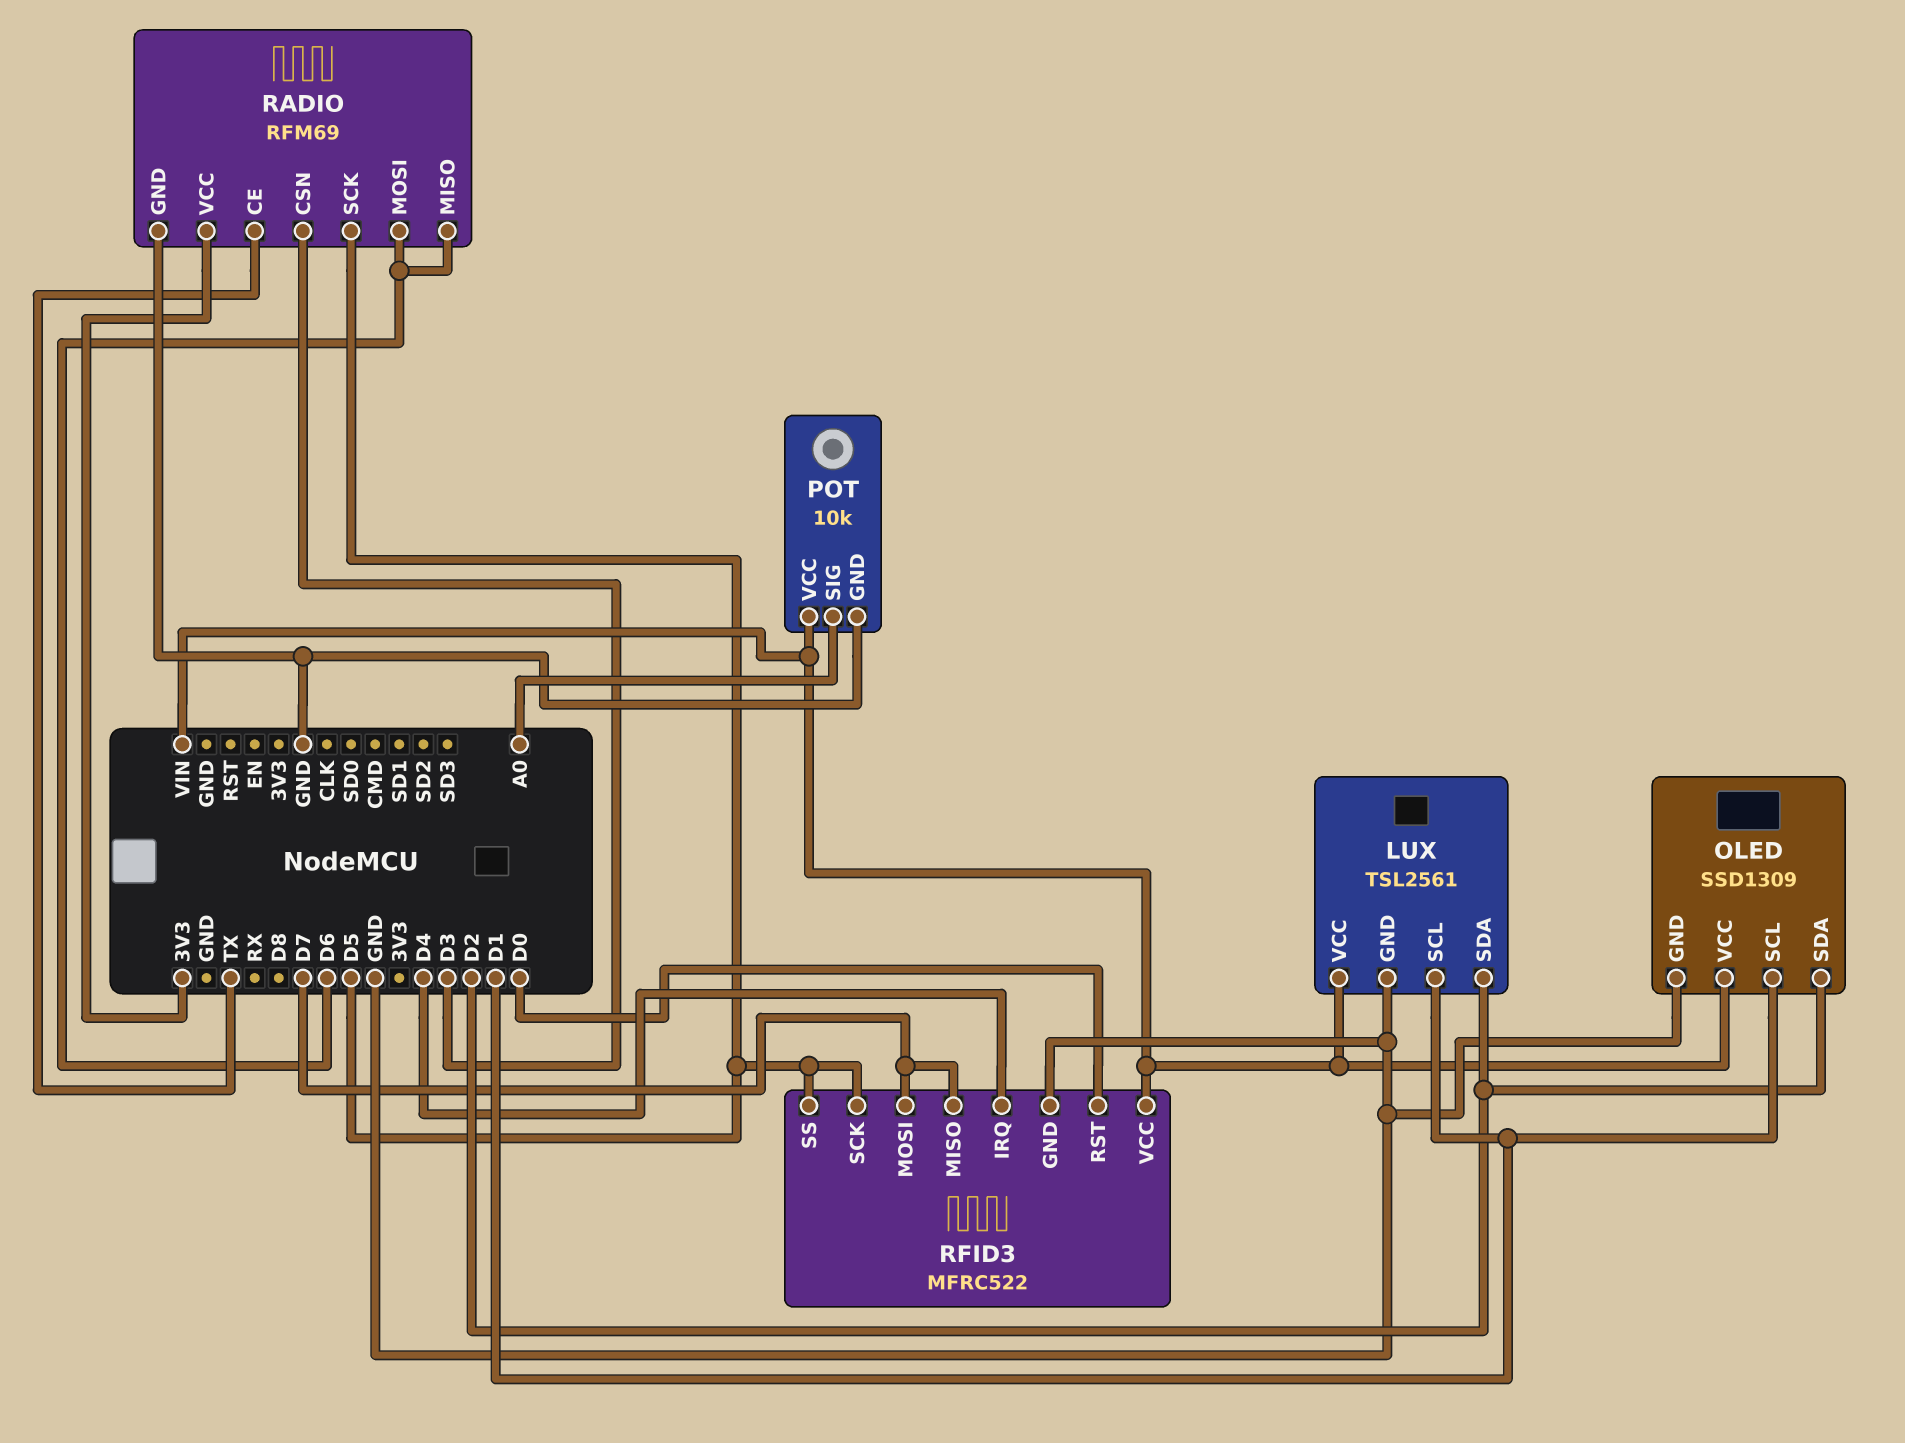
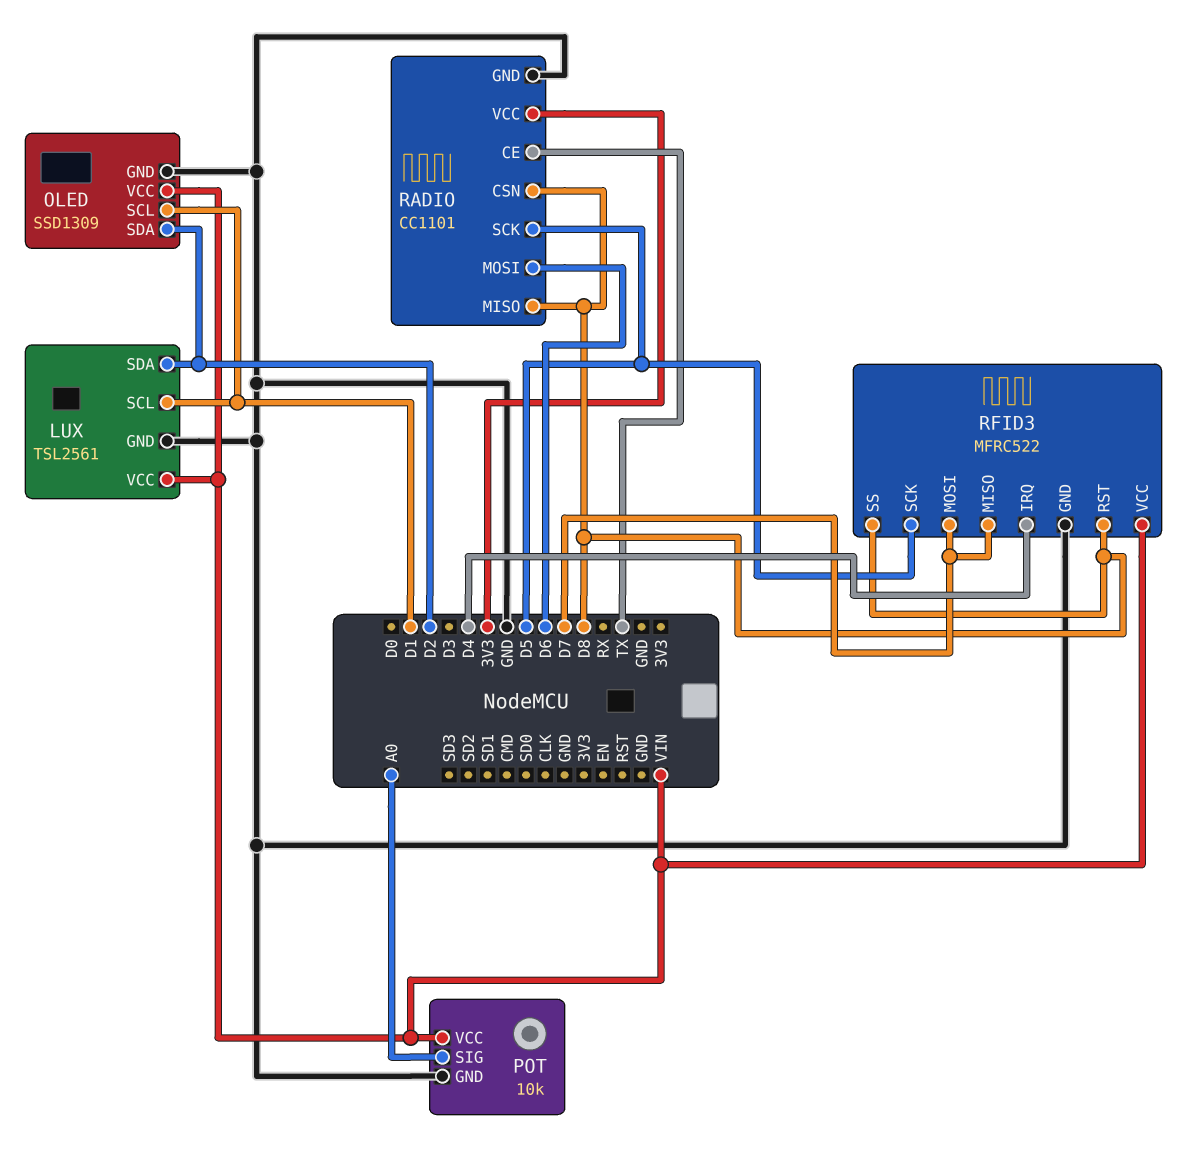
RADIO: RFM69 -> CC1101
RADIO pin CSN: D3 -> D8
RADIO pin MISO: D6 -> D8
RFID3 pin RST: D0 -> D8
RFID3 pin SS: D5 -> D8

